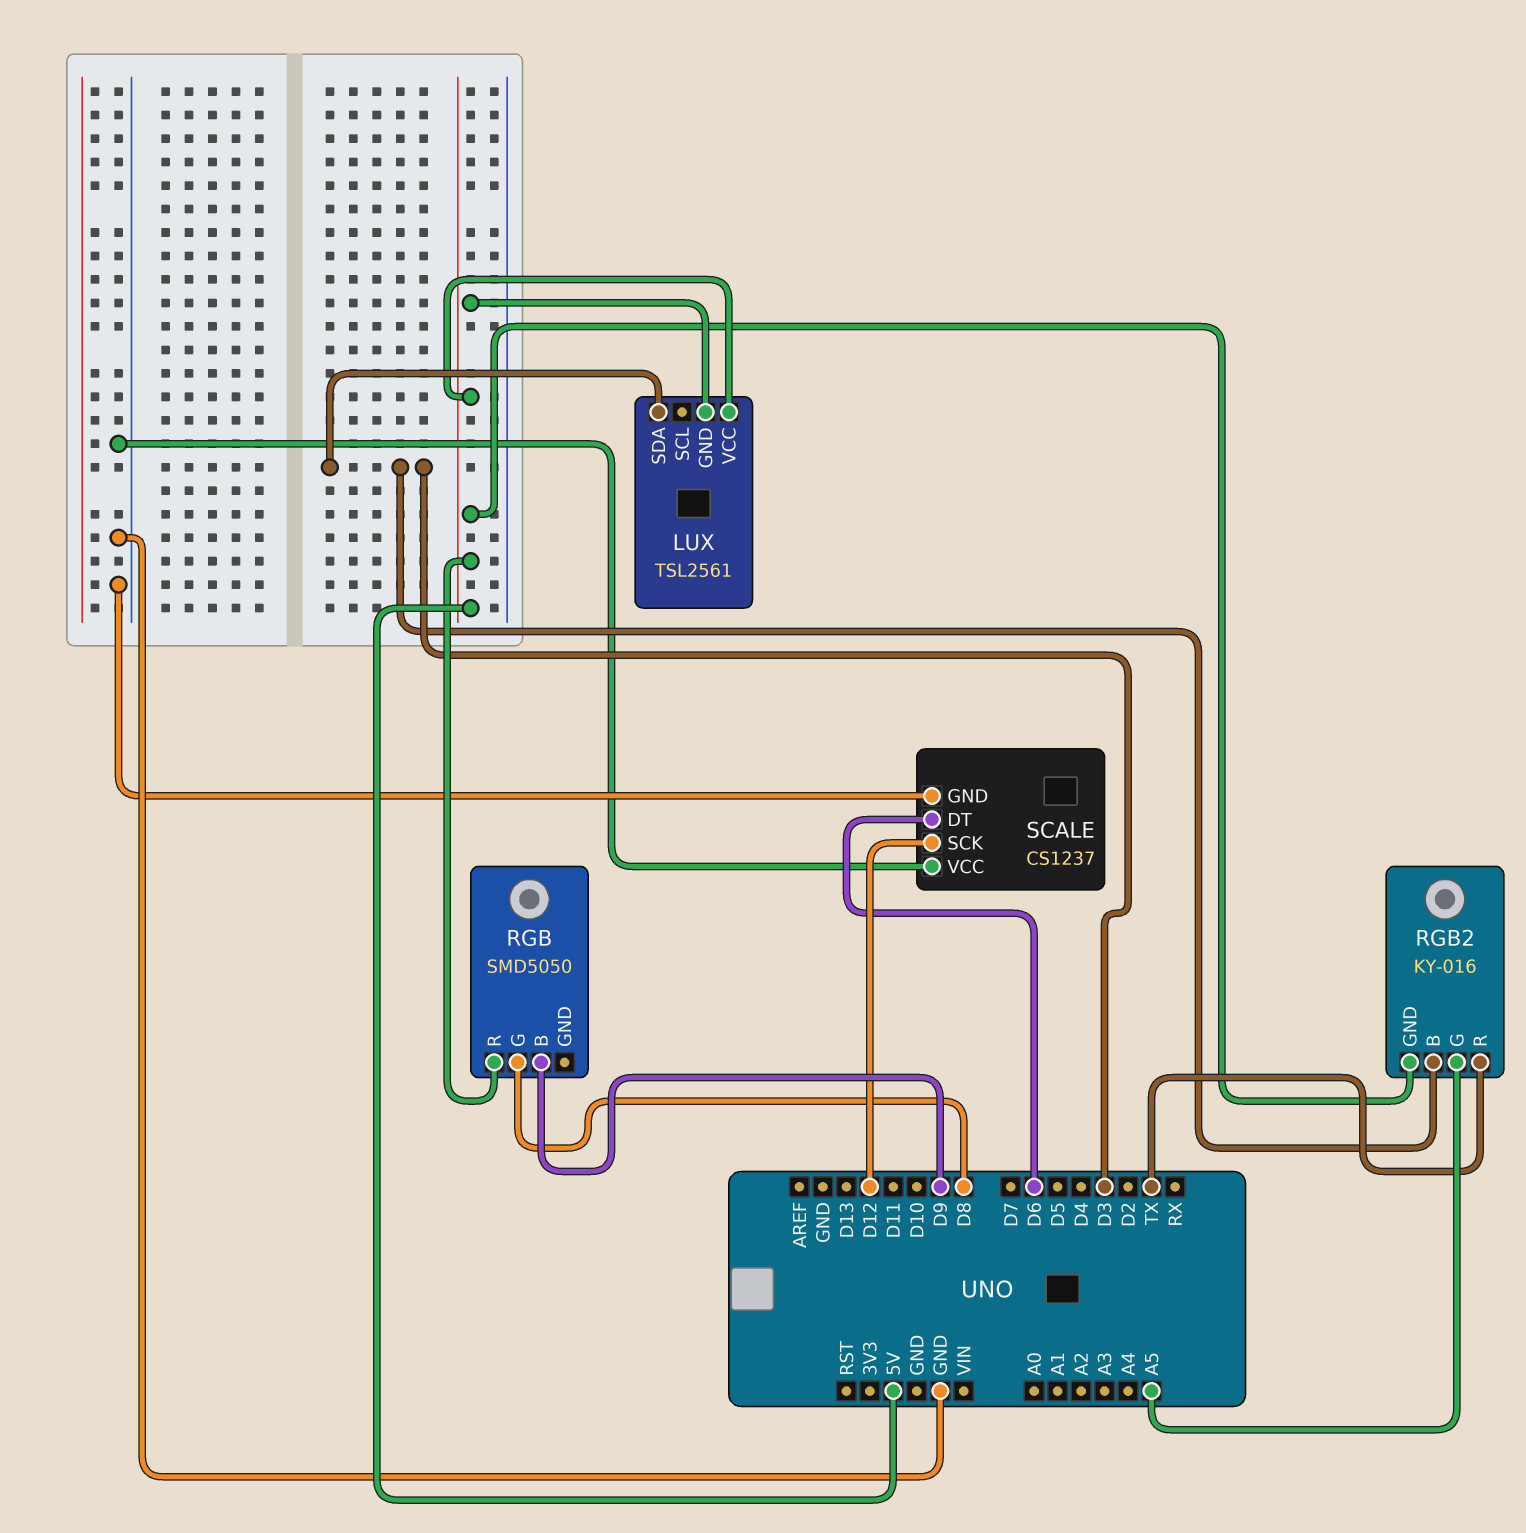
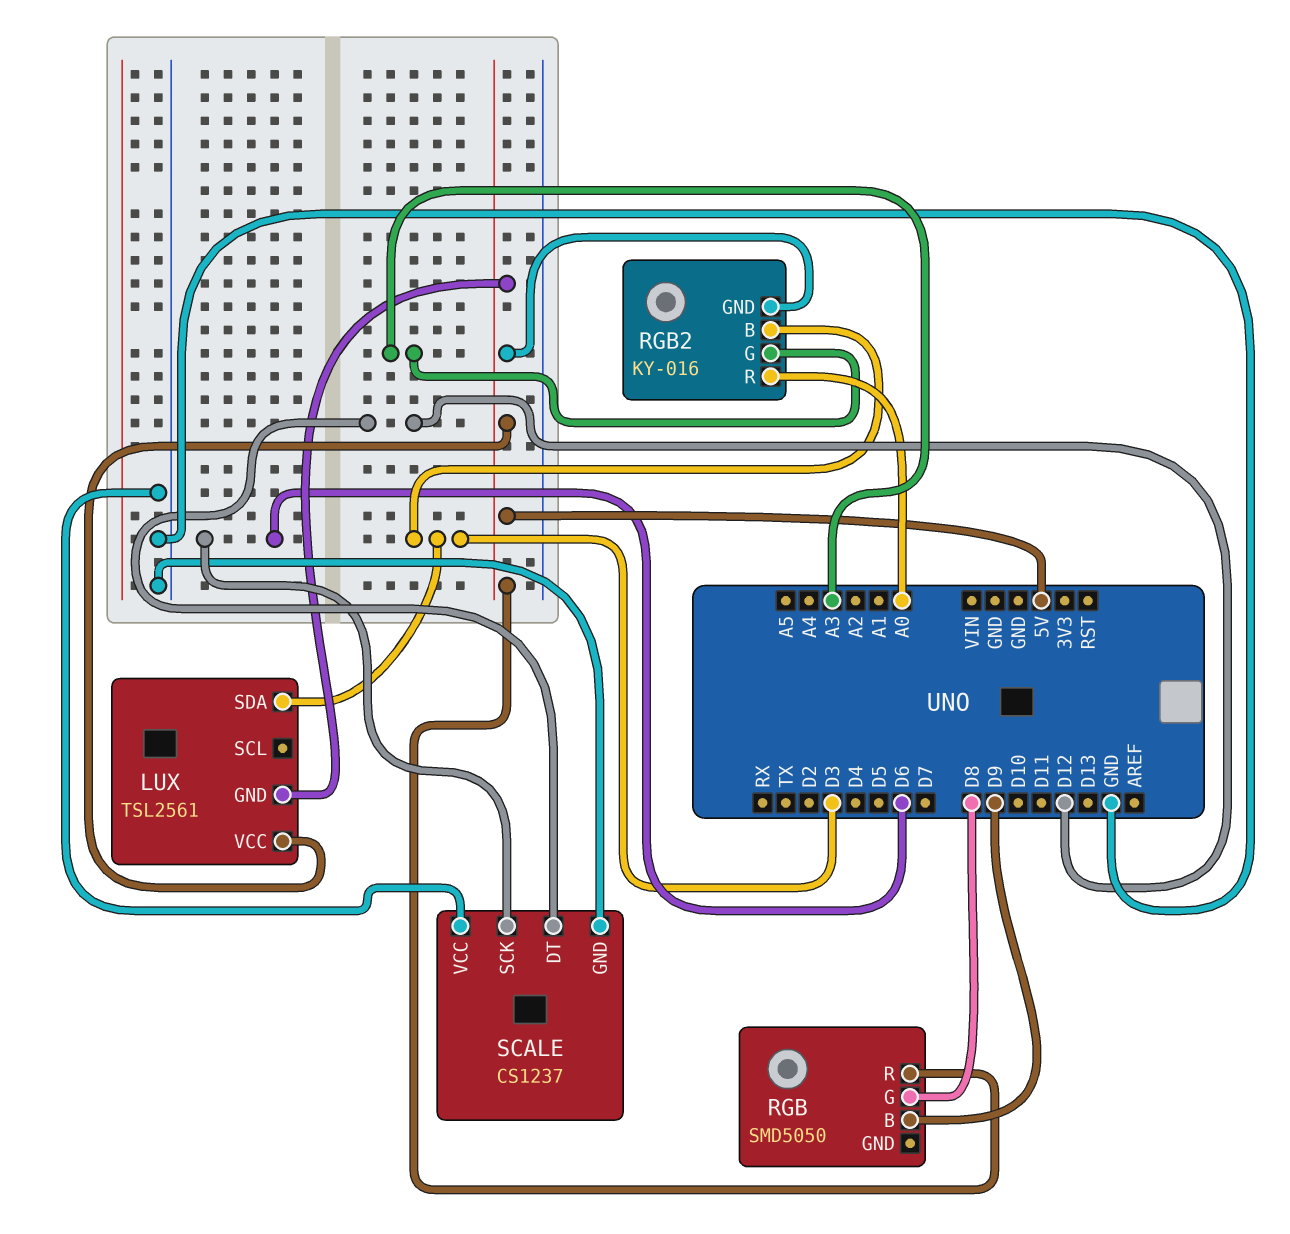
RGB2 pin G: A5 -> A3
RGB2 pin R: TX -> A0
SCALE pin DT: D6 -> D12
SCALE pin SCK: D12 -> D6

